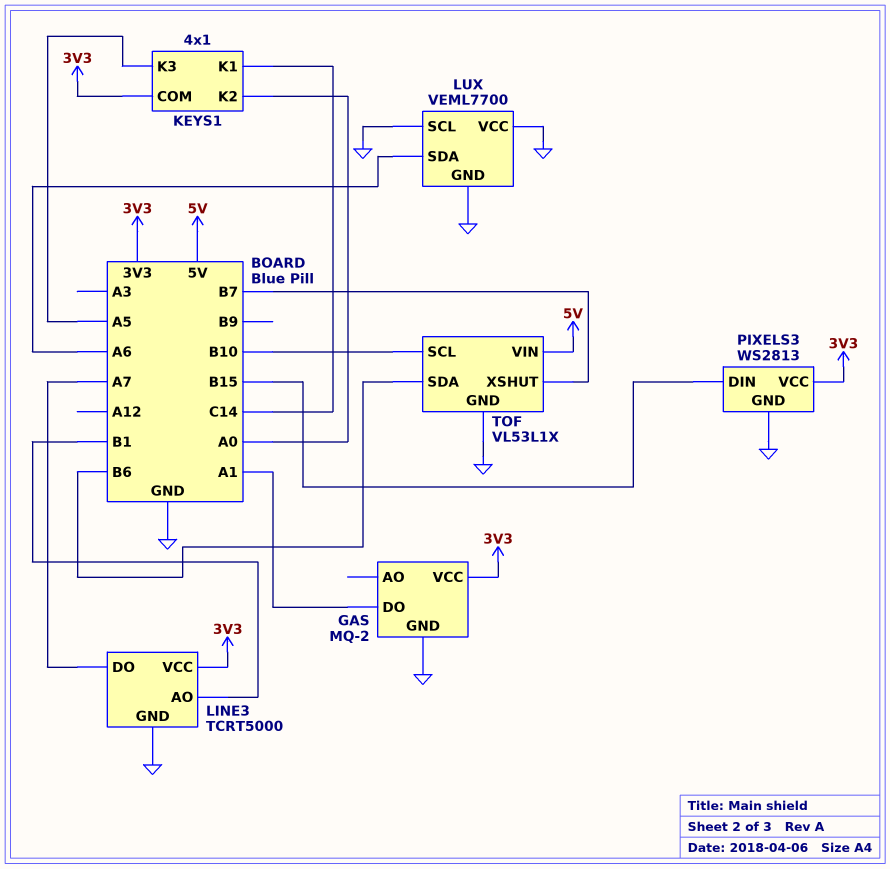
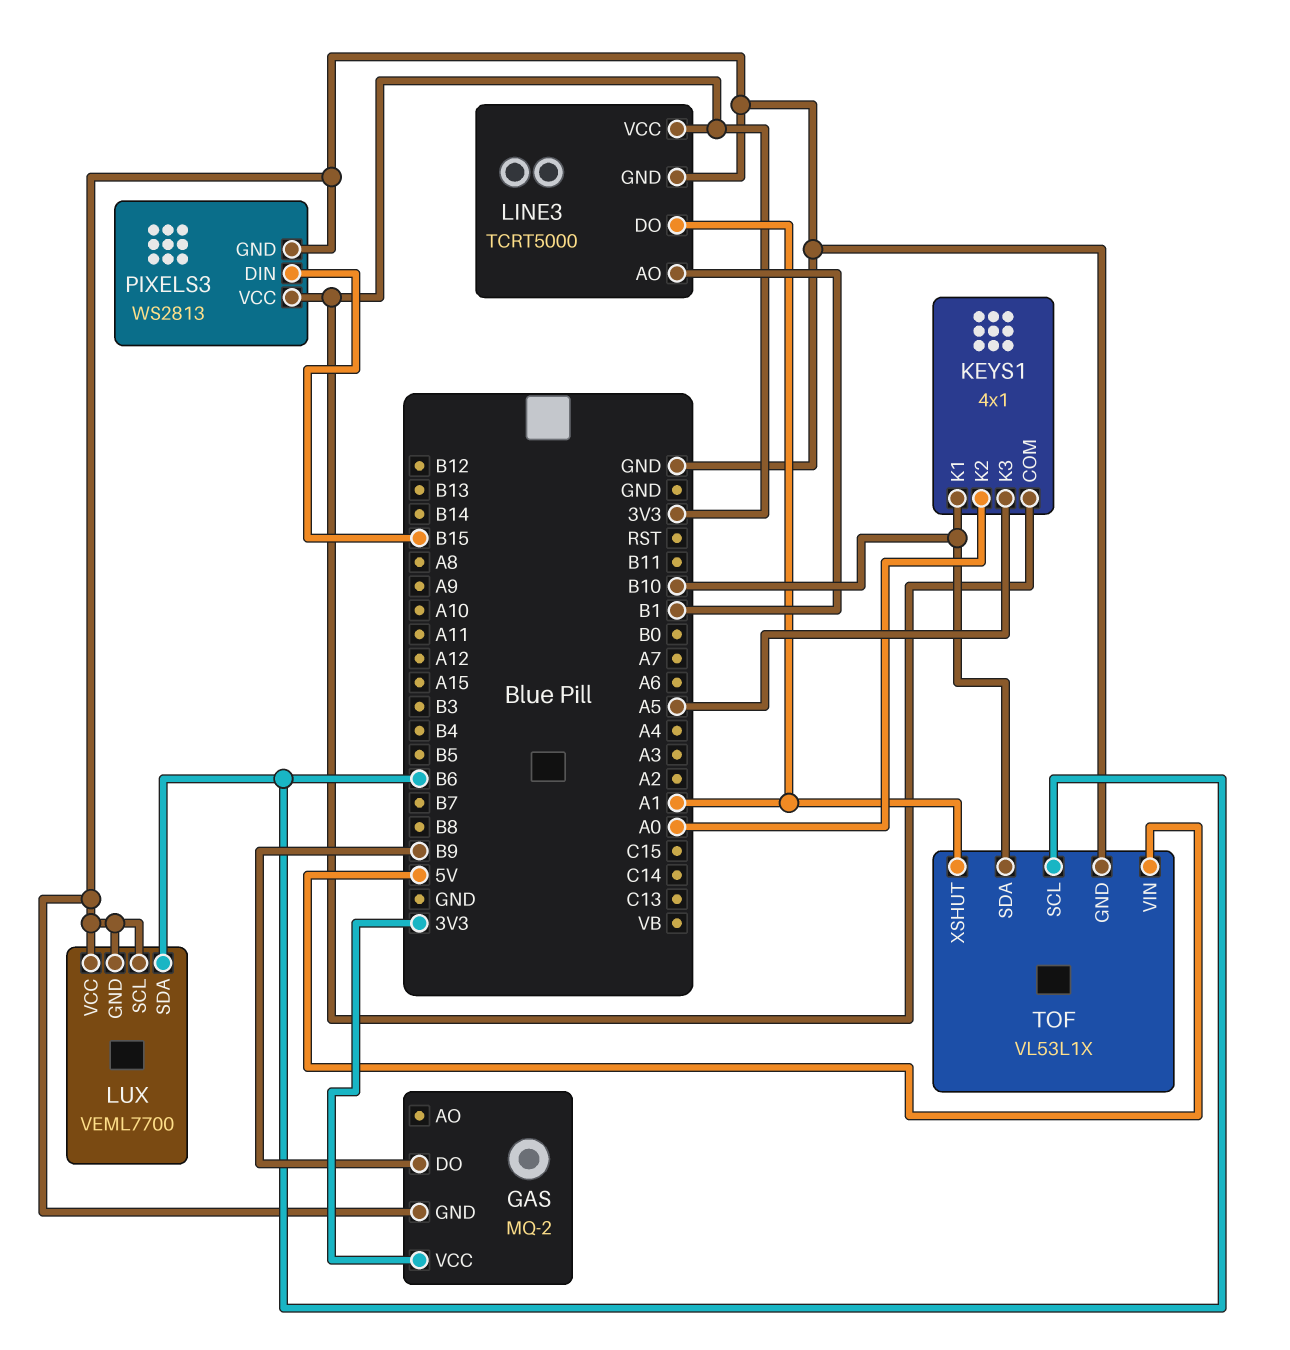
GAS pin DO: A1 -> B9
KEYS1 pin K1: C14 -> B10
LINE3 pin DO: A7 -> A1
LUX pin SDA: A6 -> B6
TOF pin SCL: B10 -> B6
TOF pin SDA: B6 -> B10
TOF pin XSHUT: B7 -> A1

